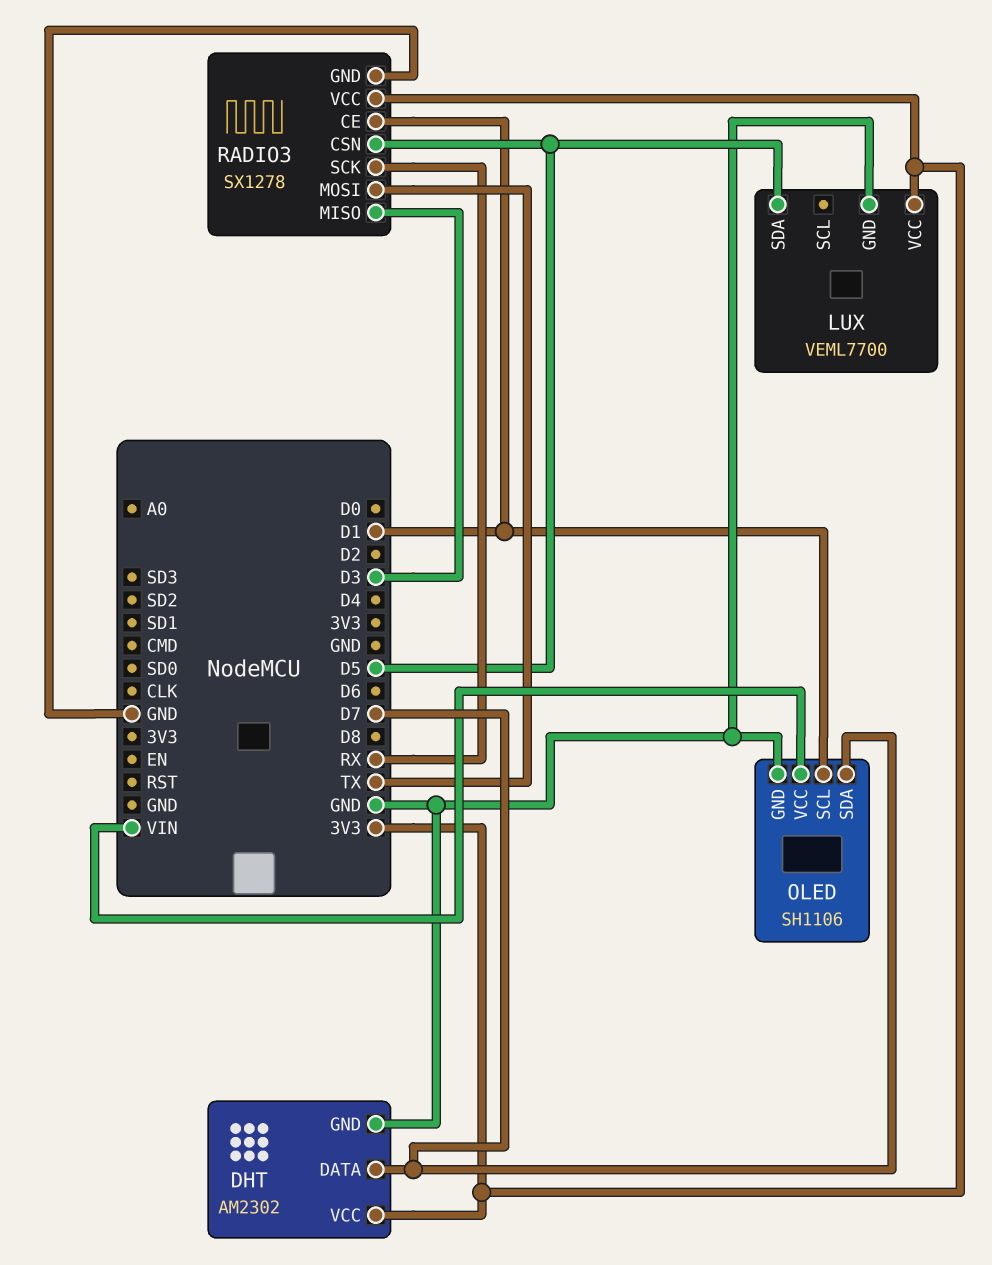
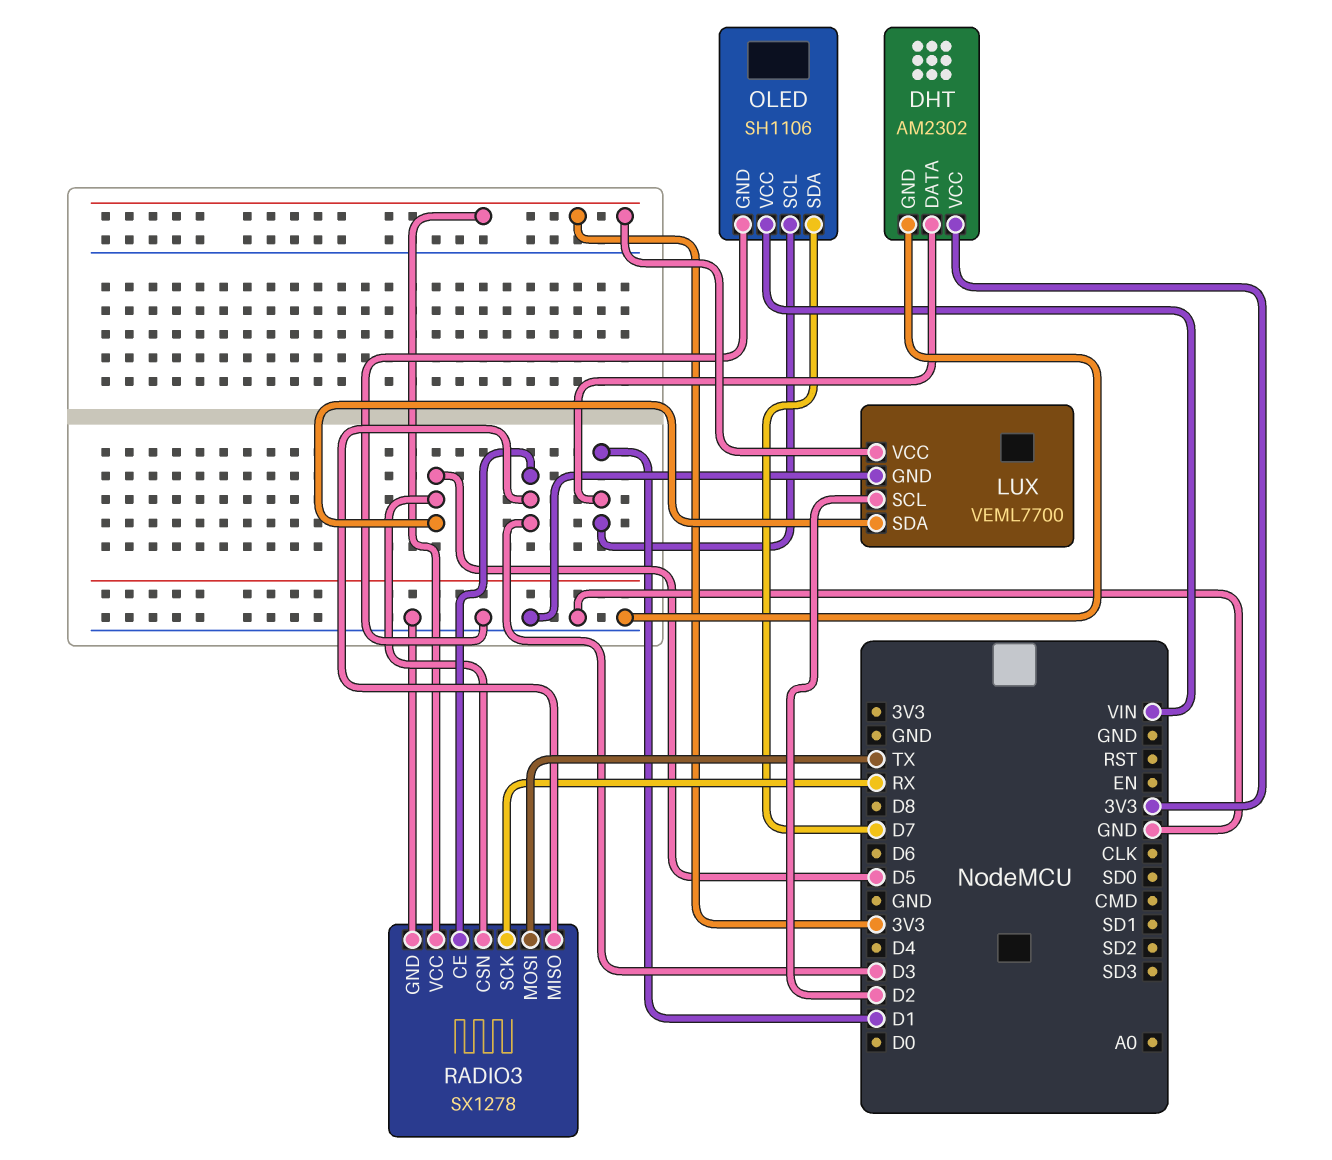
DHT pin DATA: D7 -> D1
LUX pin SCL: none -> D2
RADIO3 pin CE: D1 -> D3

